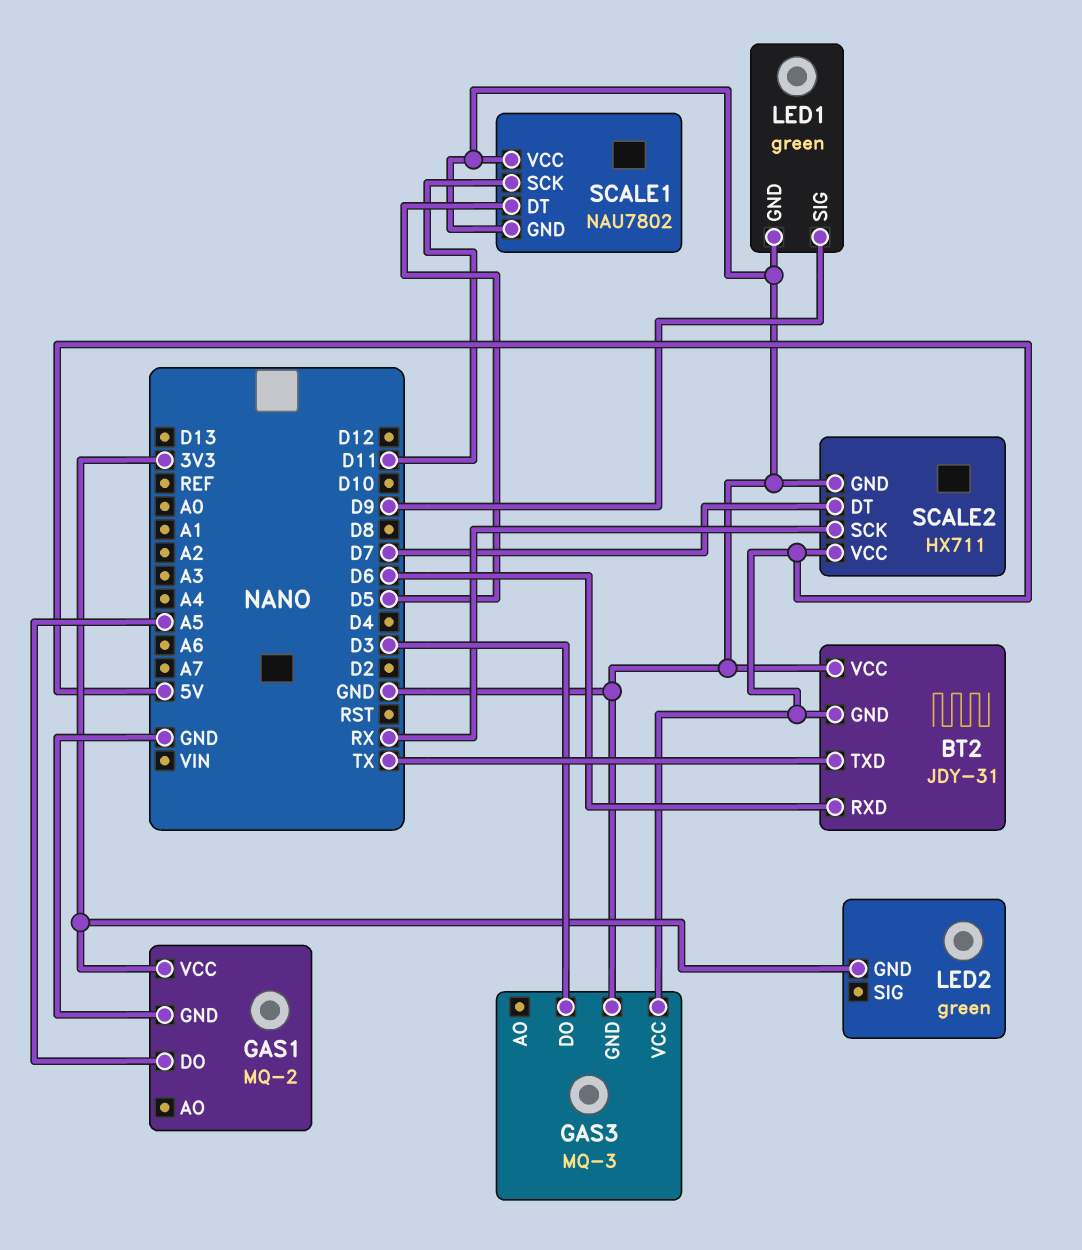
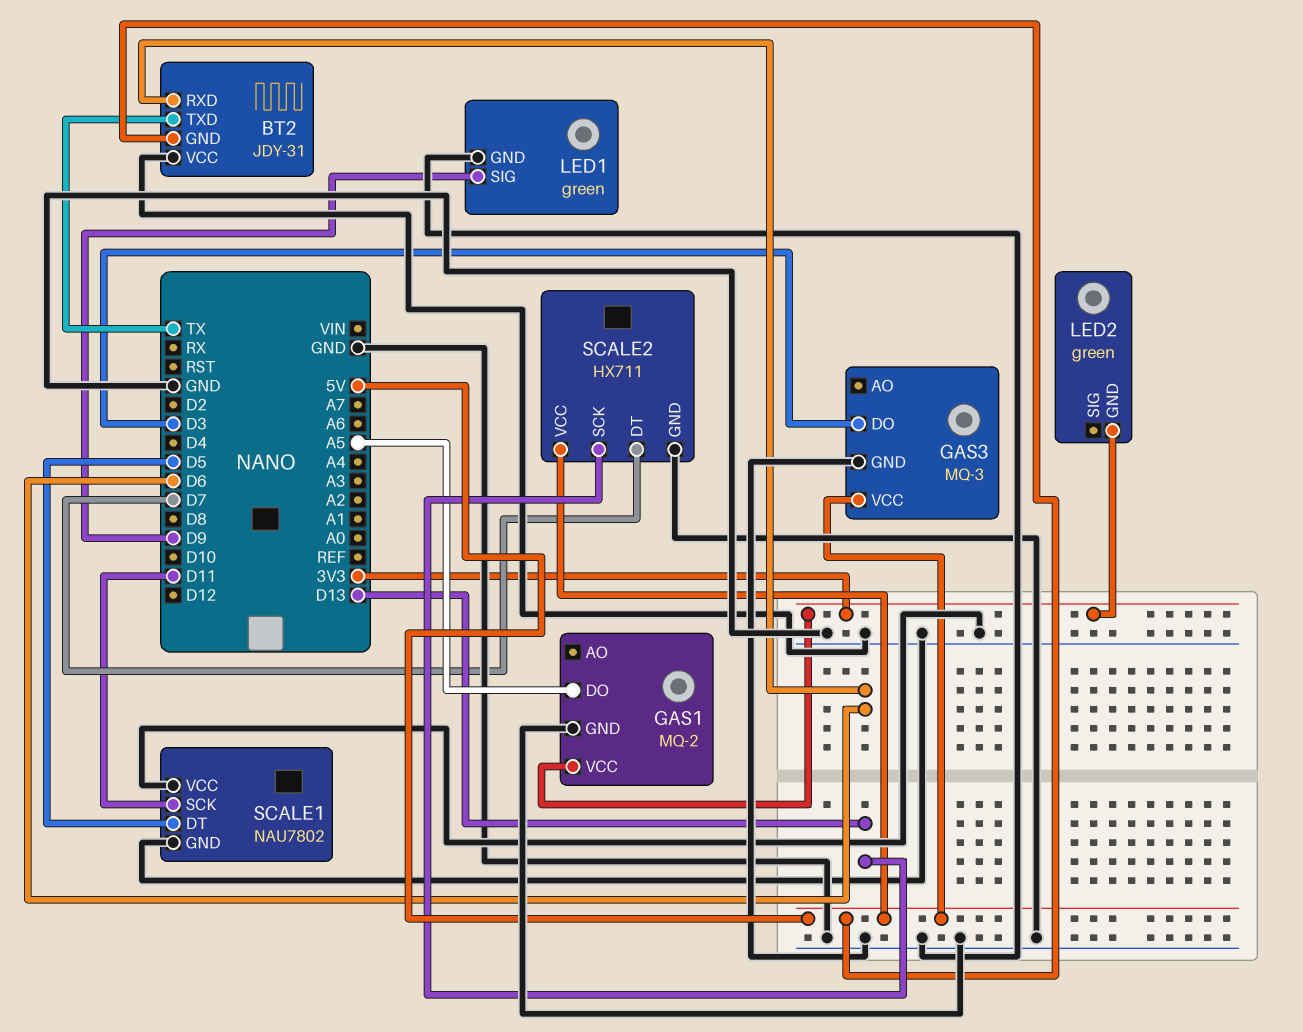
SCALE2 pin SCK: RX -> D13

